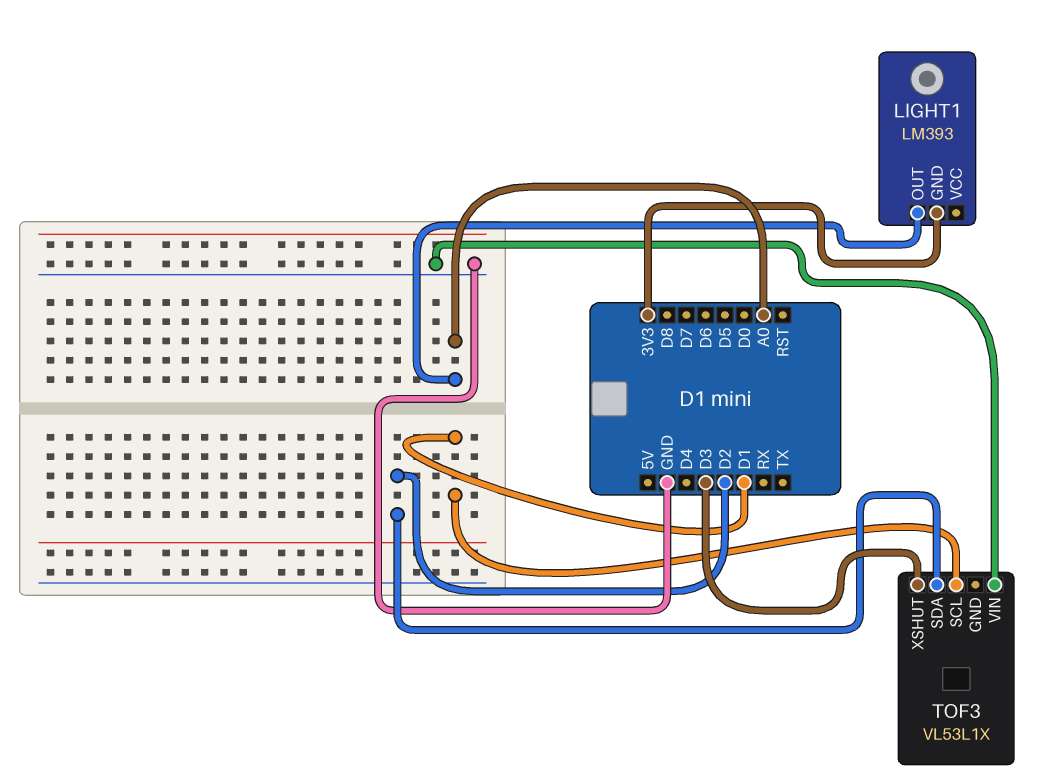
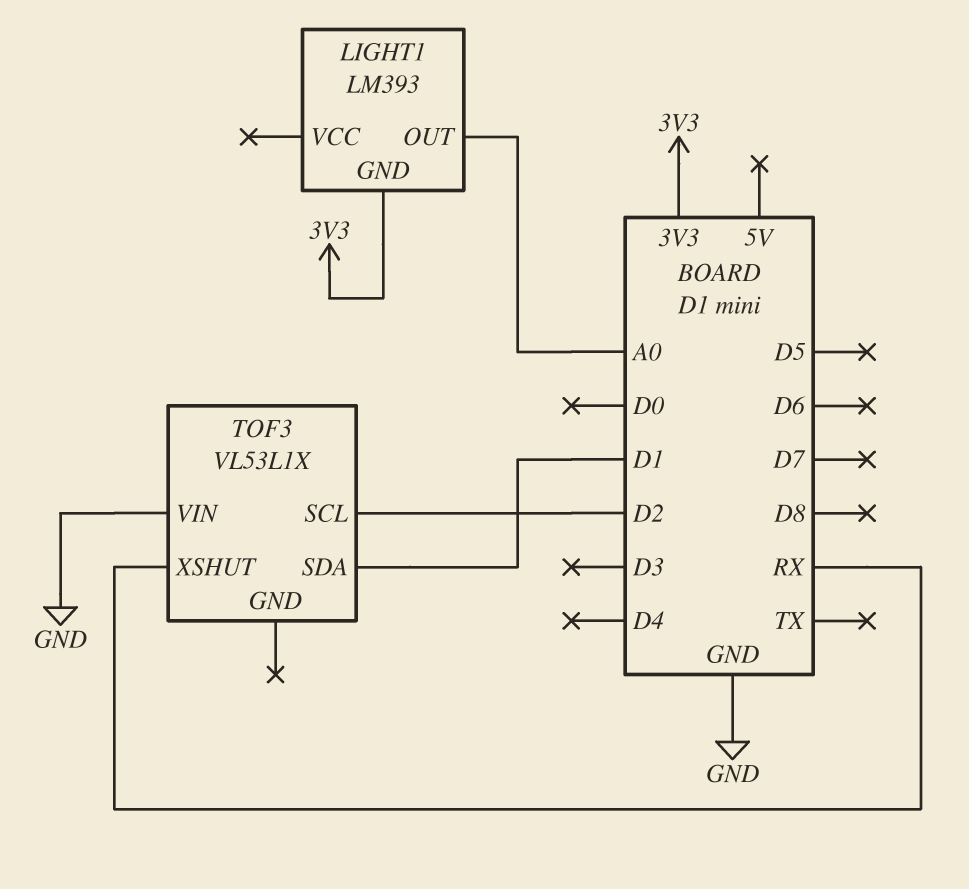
TOF3 pin SCL: D1 -> D2
TOF3 pin SDA: D2 -> D1
TOF3 pin XSHUT: D3 -> RX

